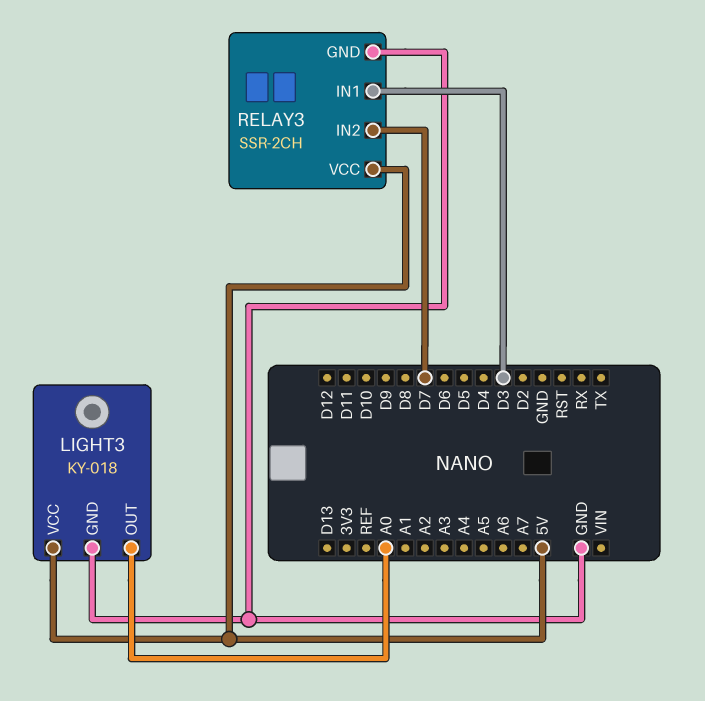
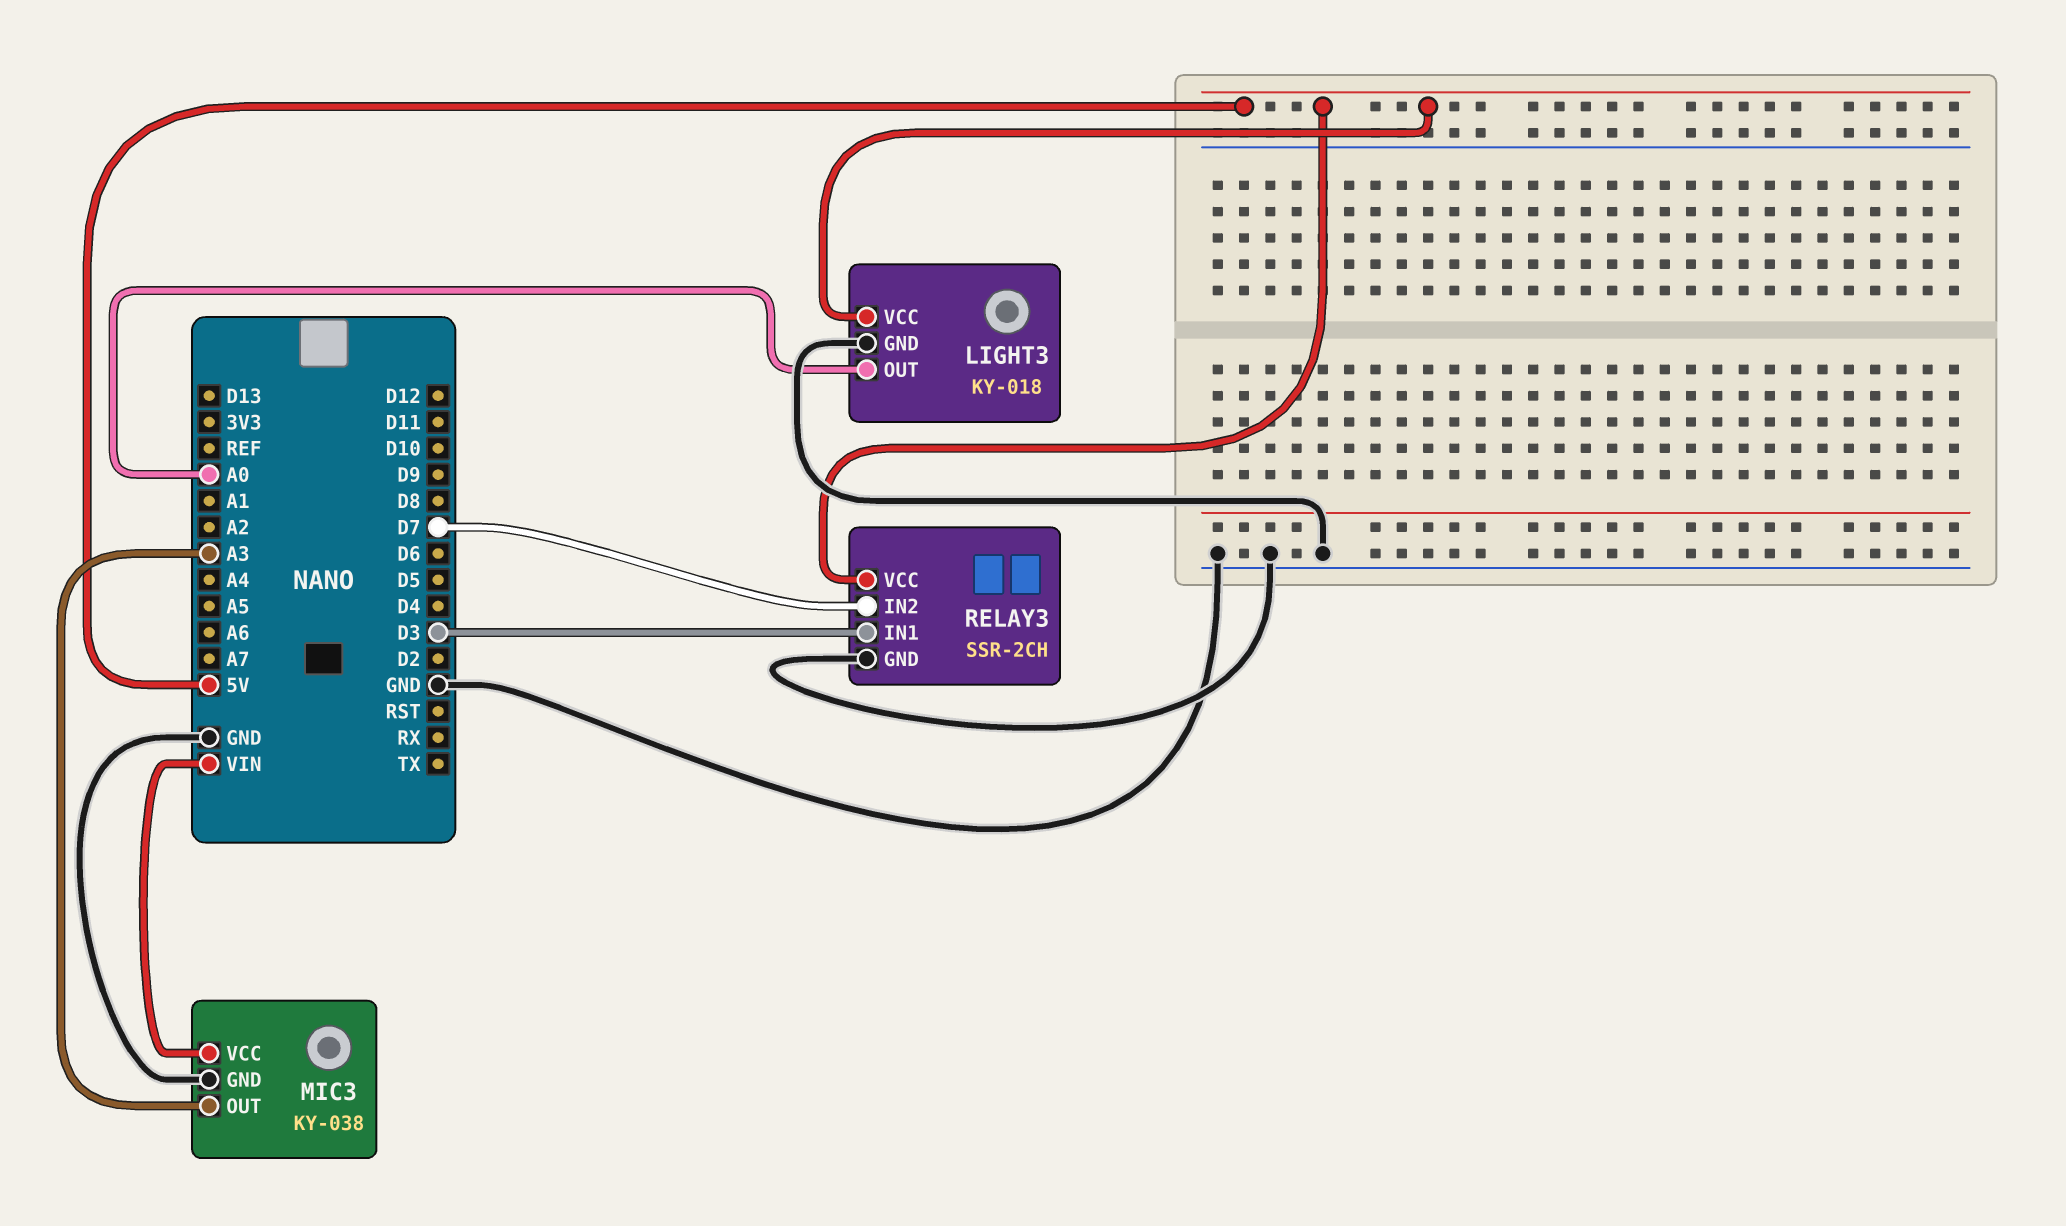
MIC3: none -> KY-038
MIC3 pin GND: none -> GND
MIC3 pin OUT: none -> A3
MIC3 pin VCC: none -> VIN

